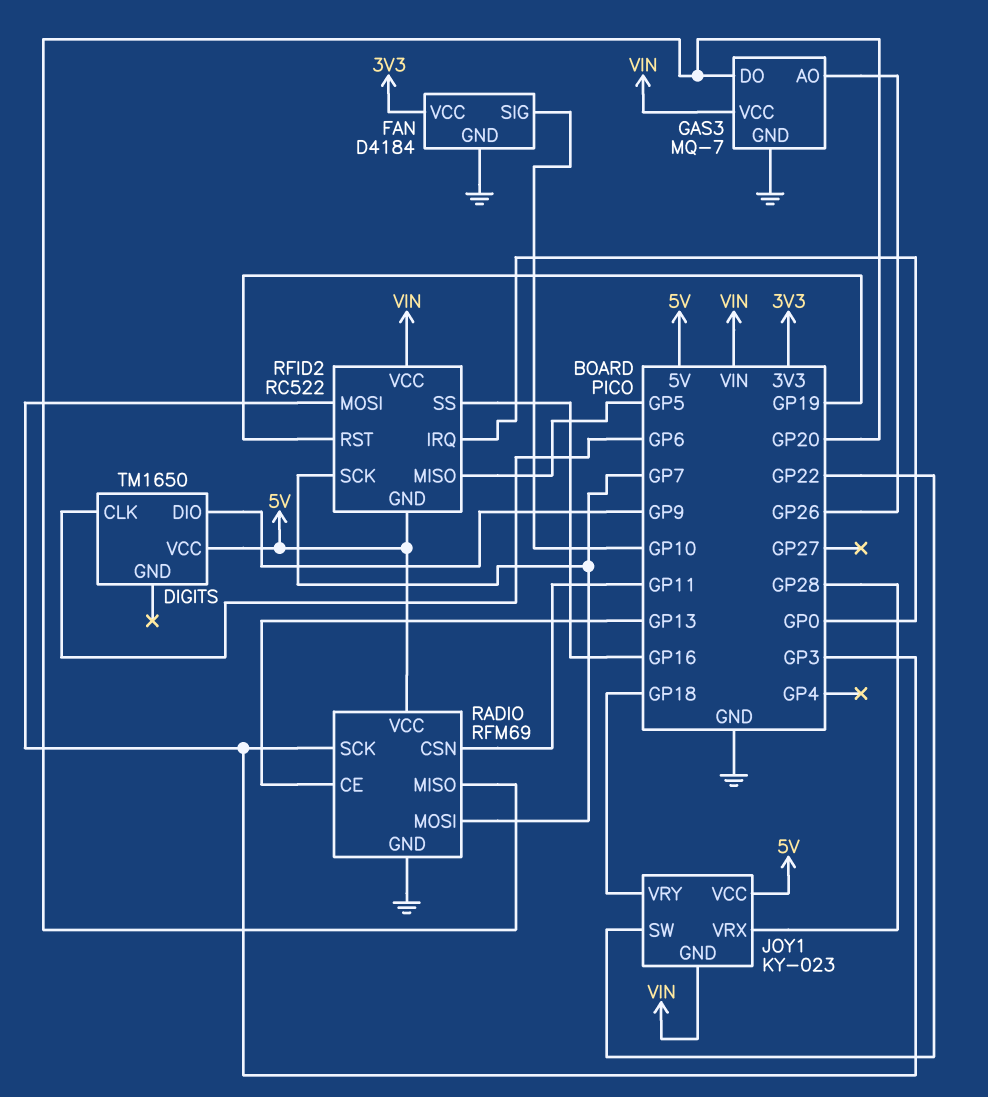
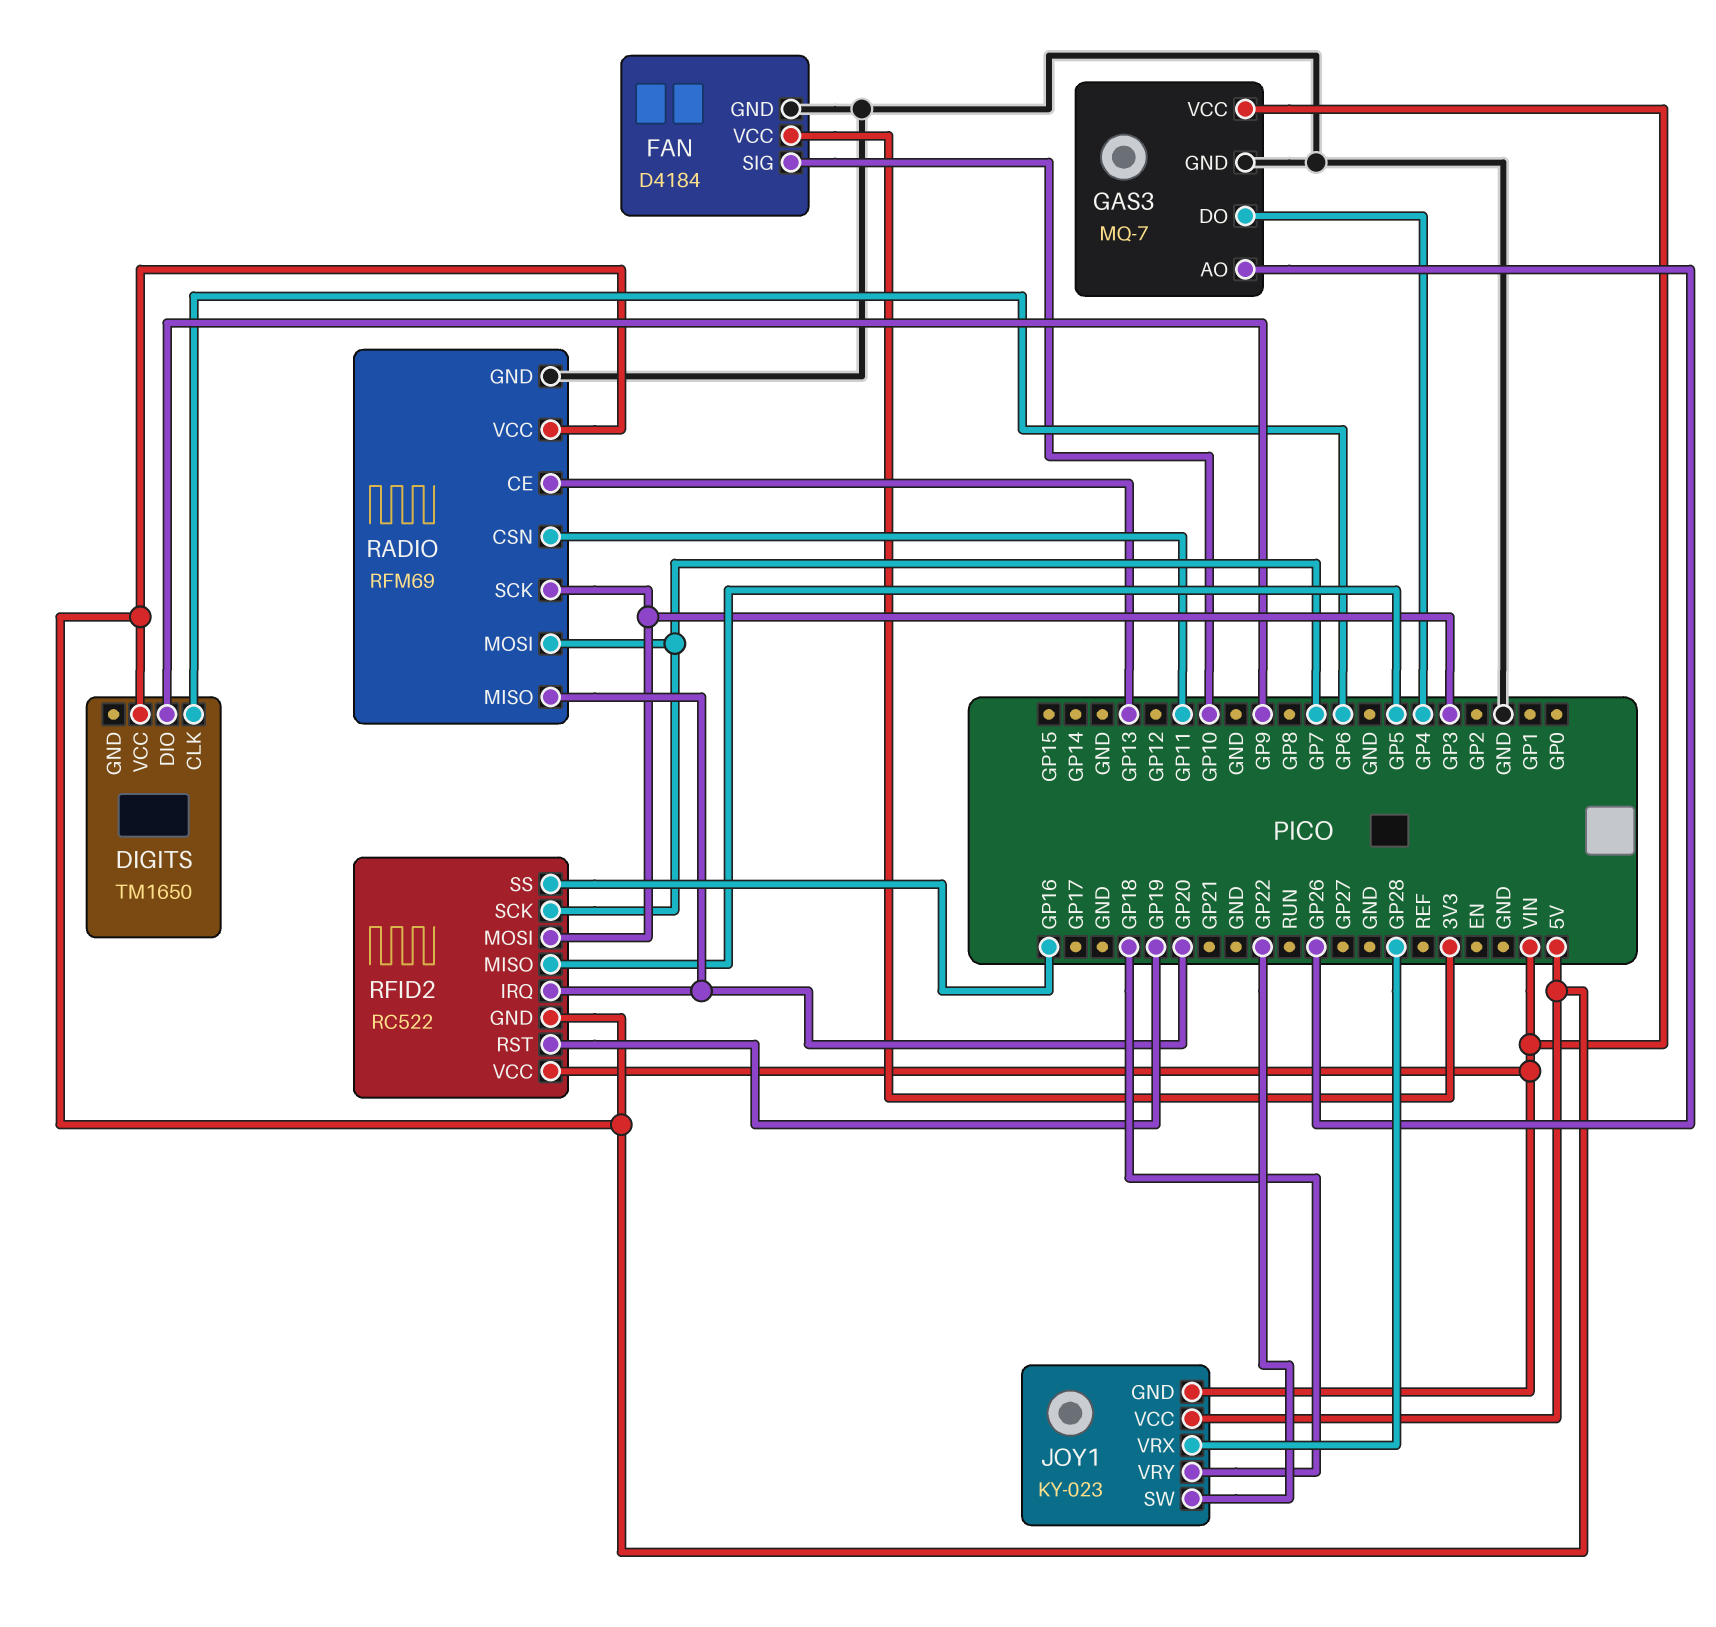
GAS3 pin DO: GP20 -> GP4
RFID2 pin IRQ: GP0 -> GP20

